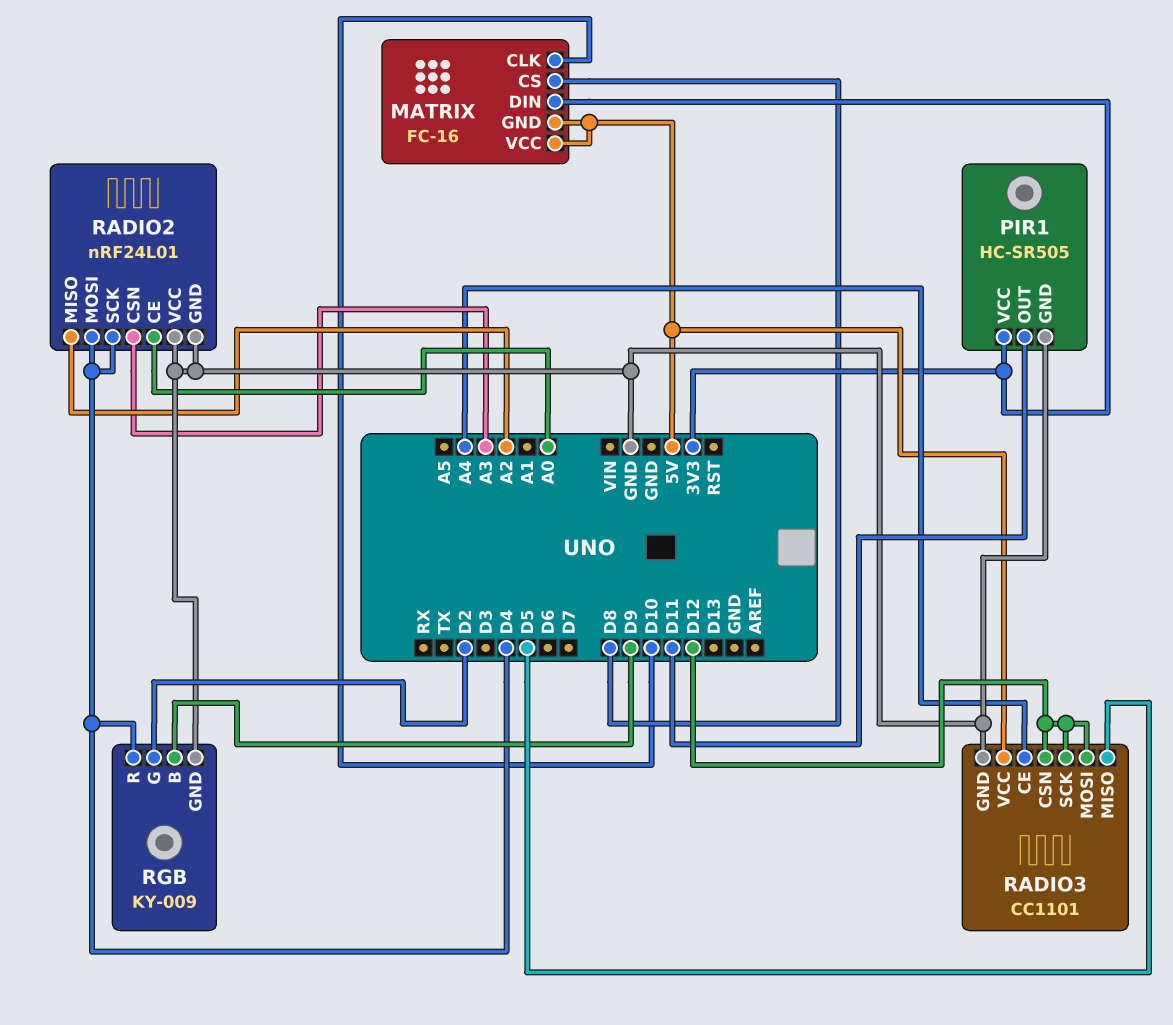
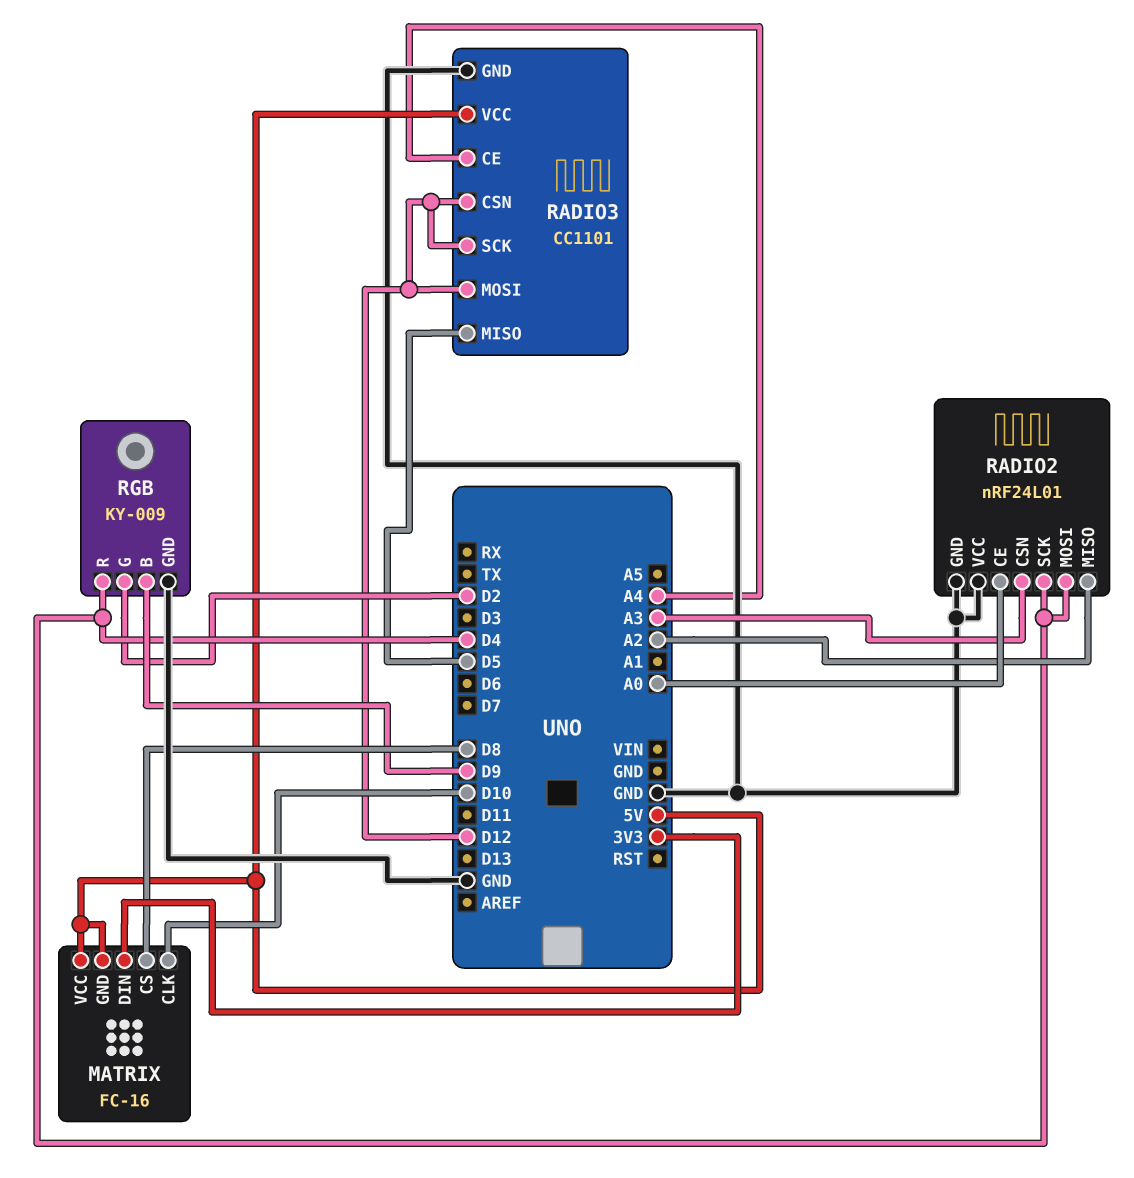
PIR1: HC-SR505 -> none
PIR1 pin GND: GND -> none
PIR1 pin OUT: D11 -> none
PIR1 pin VCC: 3V3 -> none

